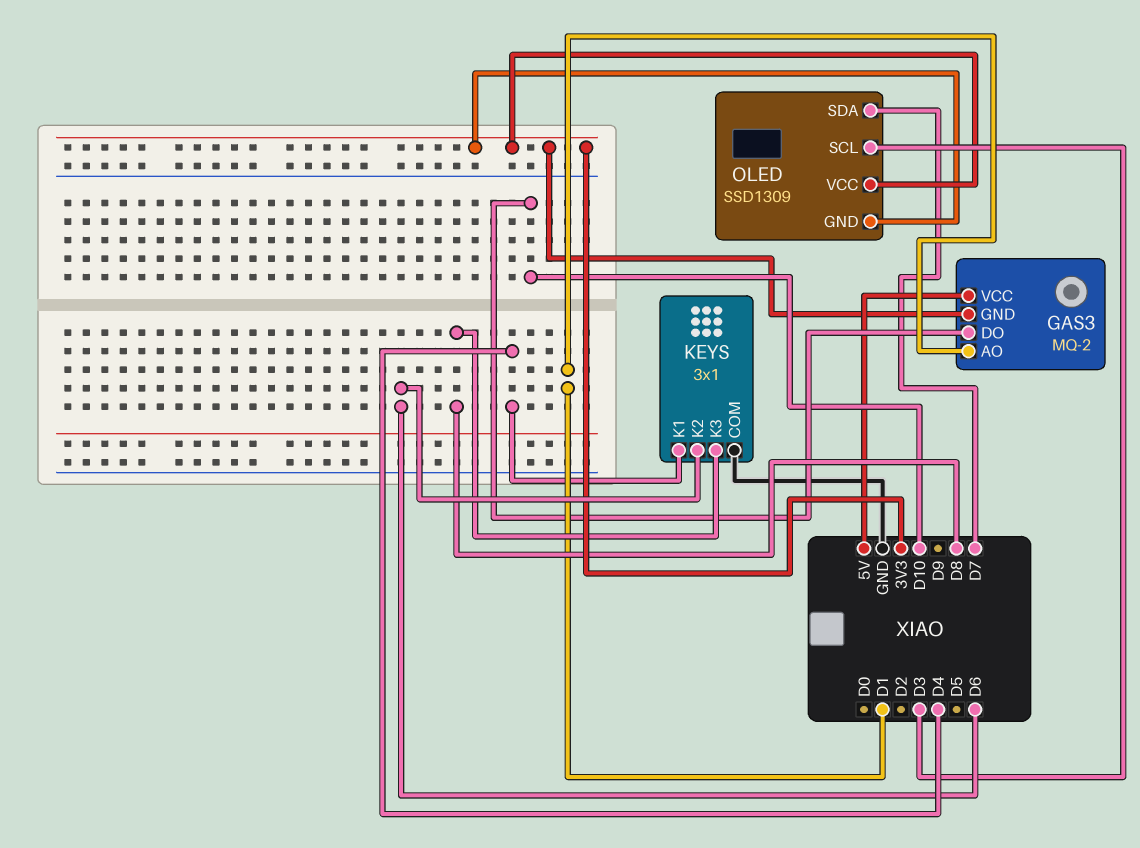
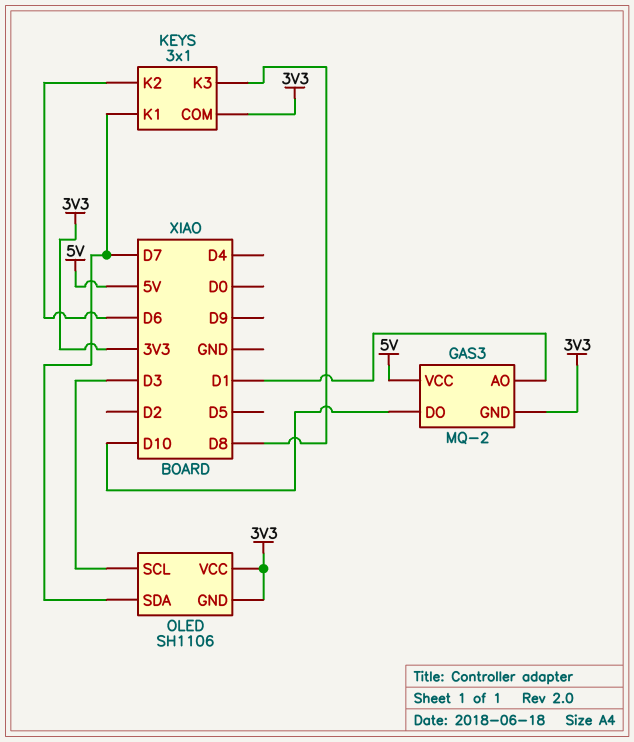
KEYS pin COM: GND -> 3V3
KEYS pin K1: D4 -> D7
OLED: SSD1309 -> SH1106

